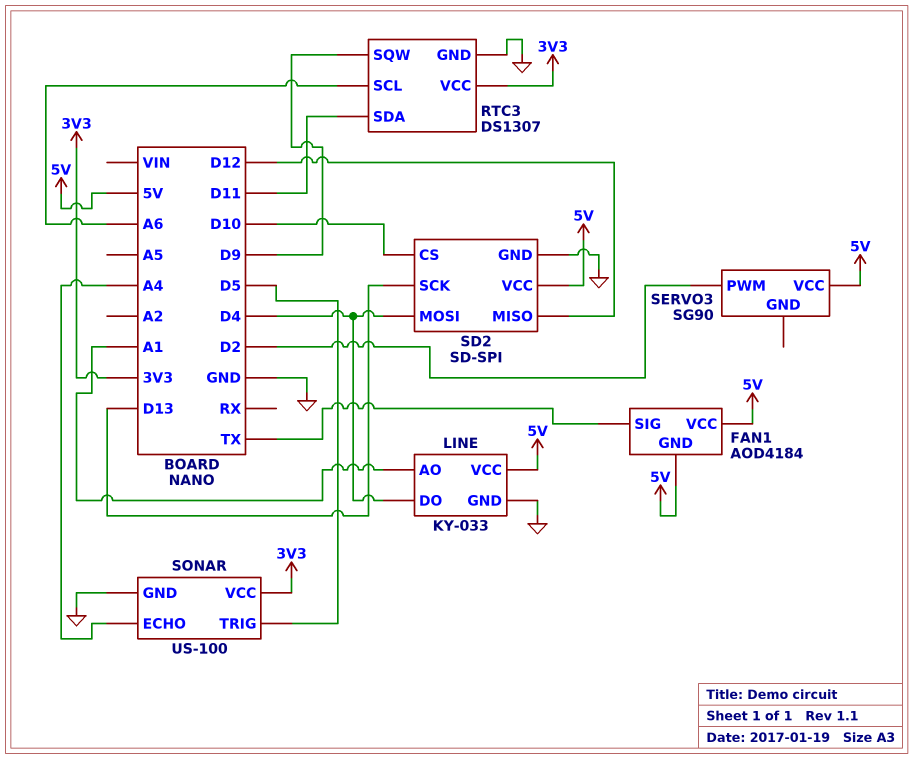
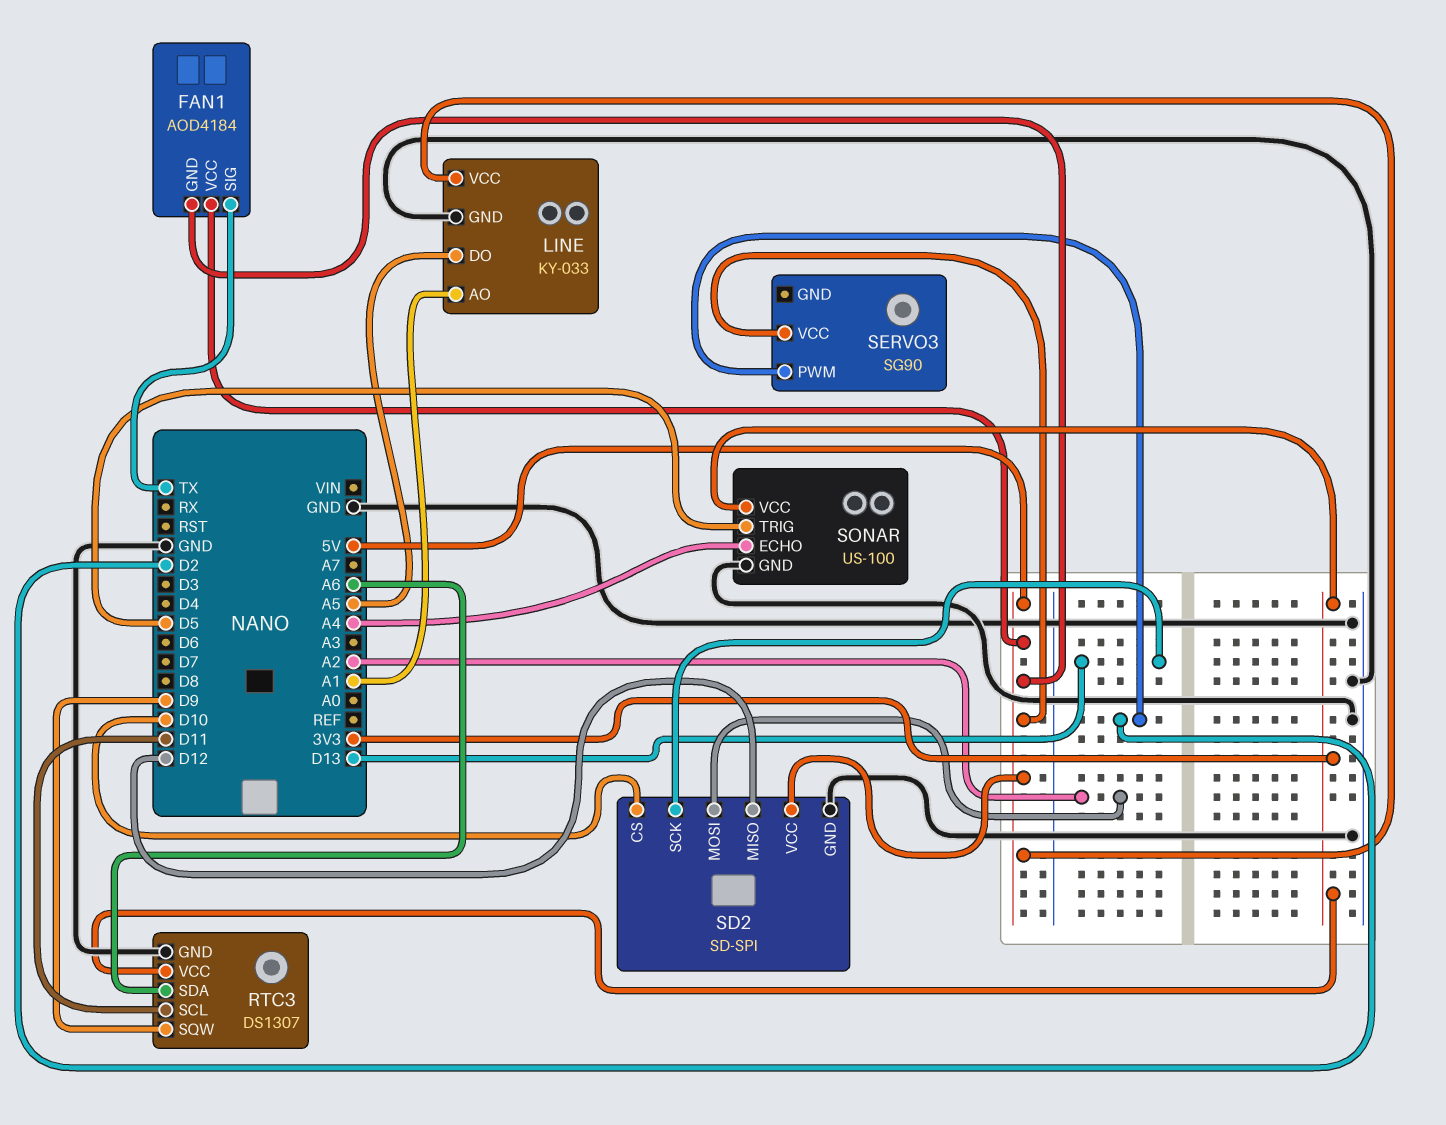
LINE pin DO: D4 -> A5
RTC3 pin SCL: A6 -> D11
RTC3 pin SDA: D11 -> A6
SD2 pin MOSI: D4 -> A2

